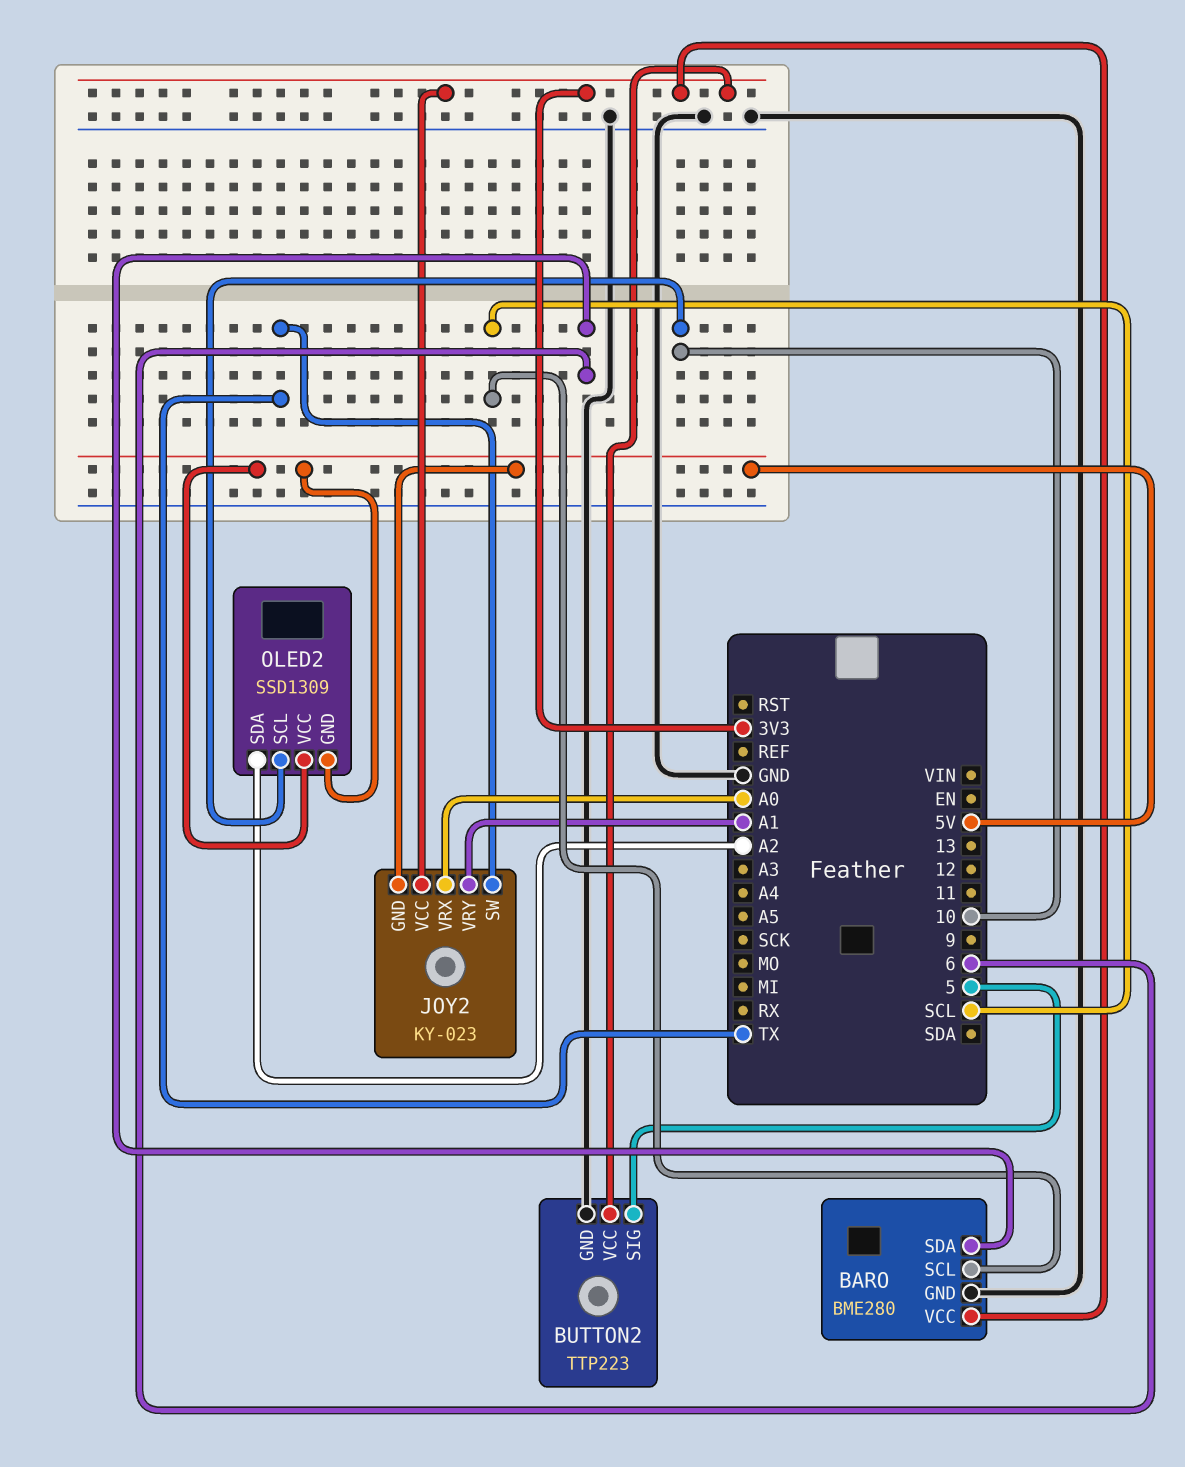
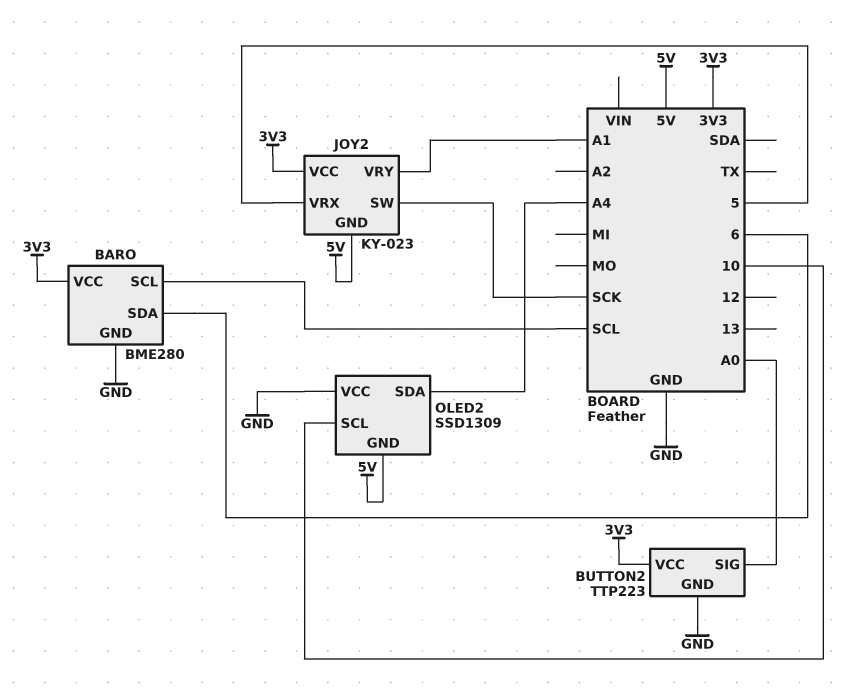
BUTTON2 pin SIG: 5 -> A0
JOY2 pin SW: TX -> SCK
JOY2 pin VRX: A0 -> 5
OLED2 pin SDA: A2 -> A4
OLED2 pin VCC: 5V -> GND

